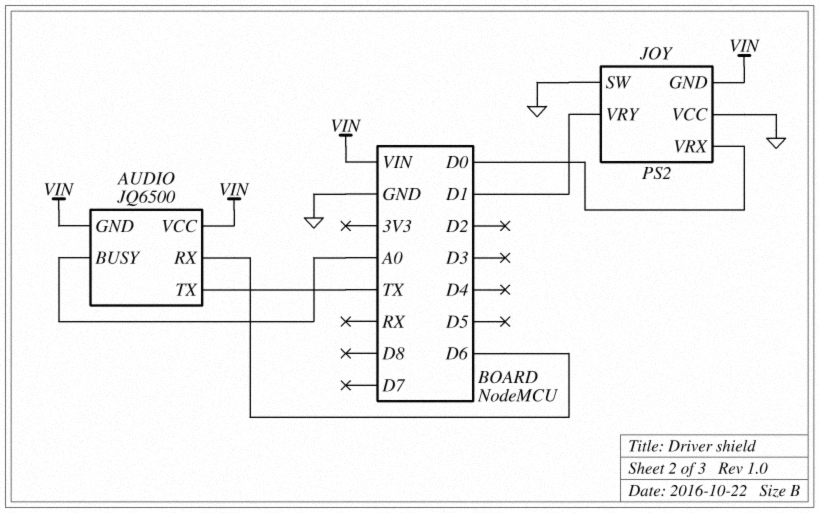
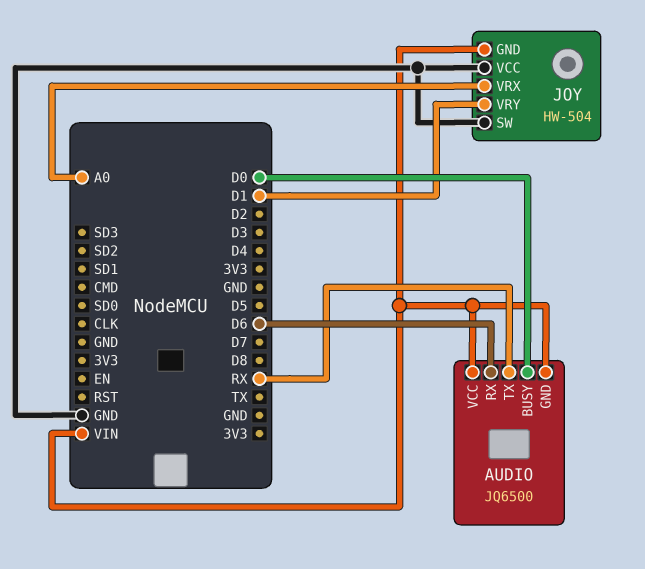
AUDIO pin BUSY: A0 -> D0
AUDIO pin TX: TX -> RX
JOY: PS2 -> HW-504
JOY pin VRX: D0 -> A0

